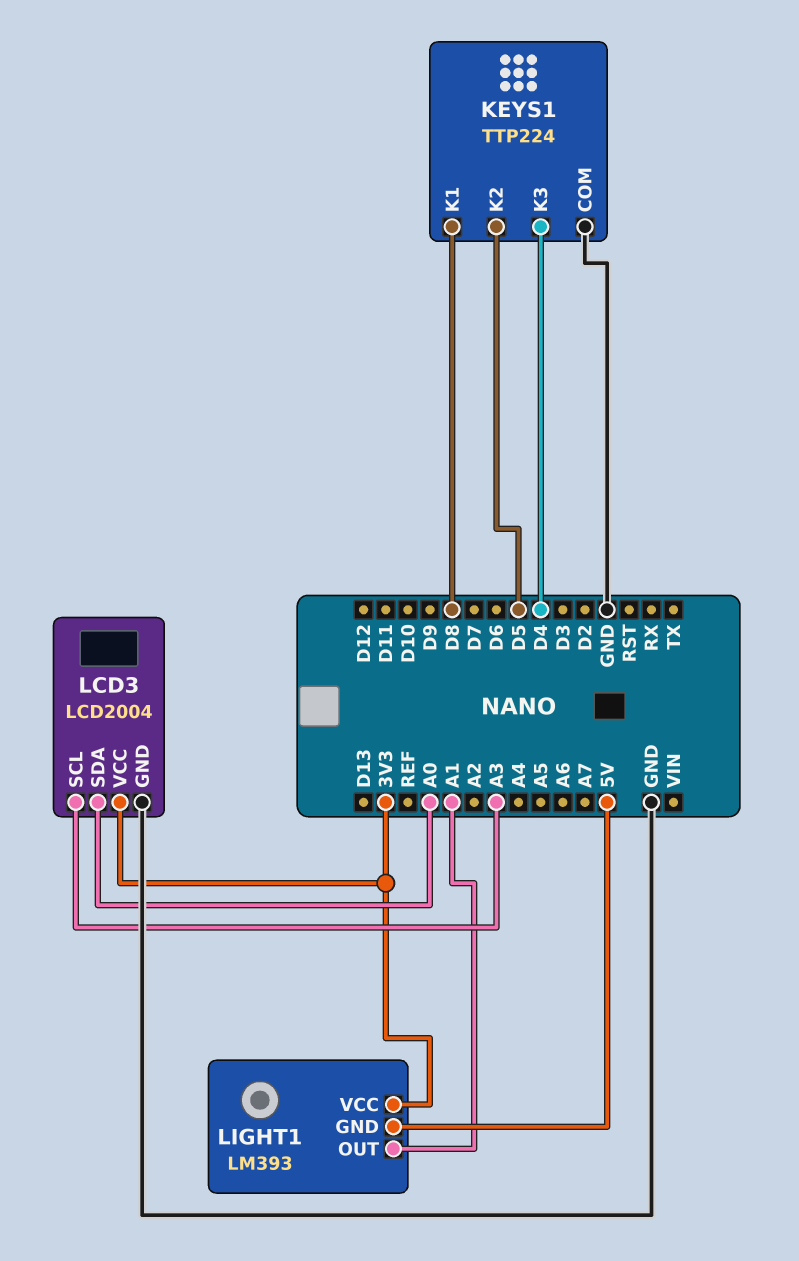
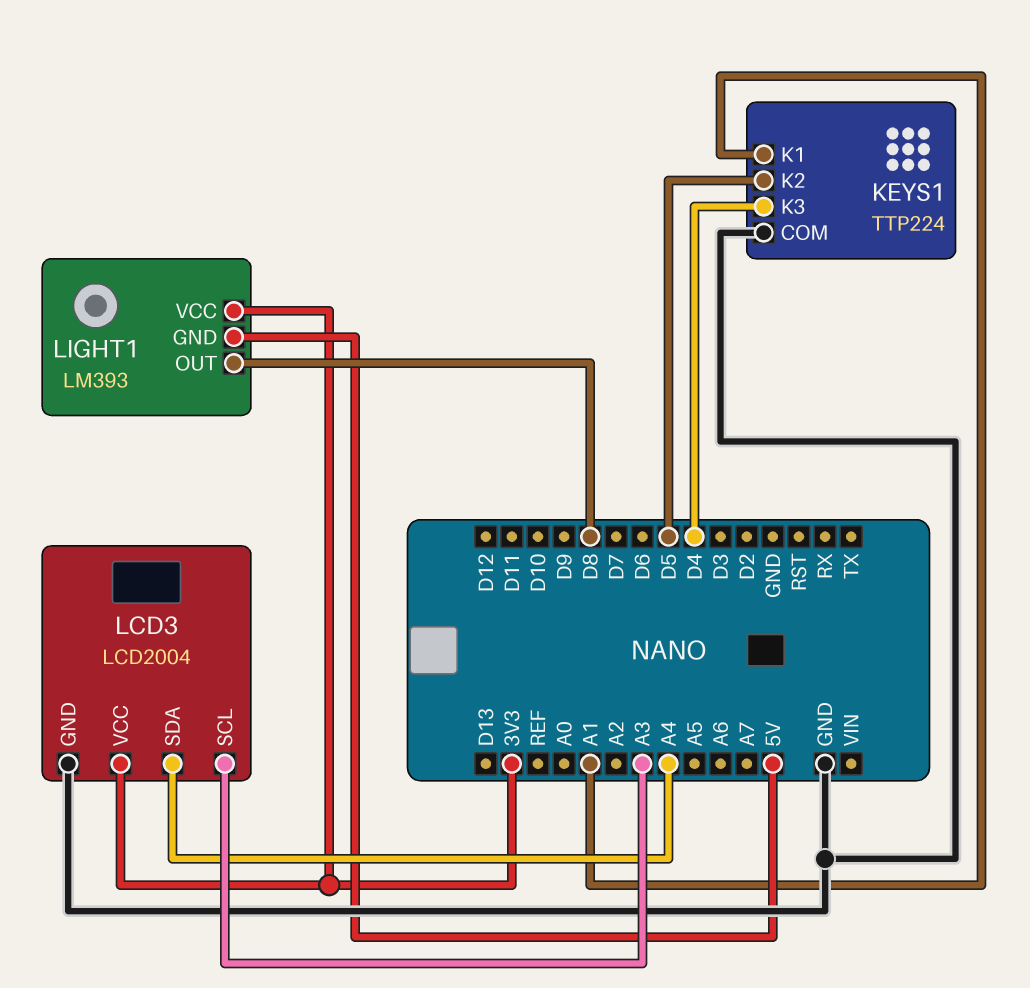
KEYS1 pin K1: D8 -> A1
LCD3 pin SDA: A0 -> A4
LIGHT1 pin OUT: A1 -> D8

